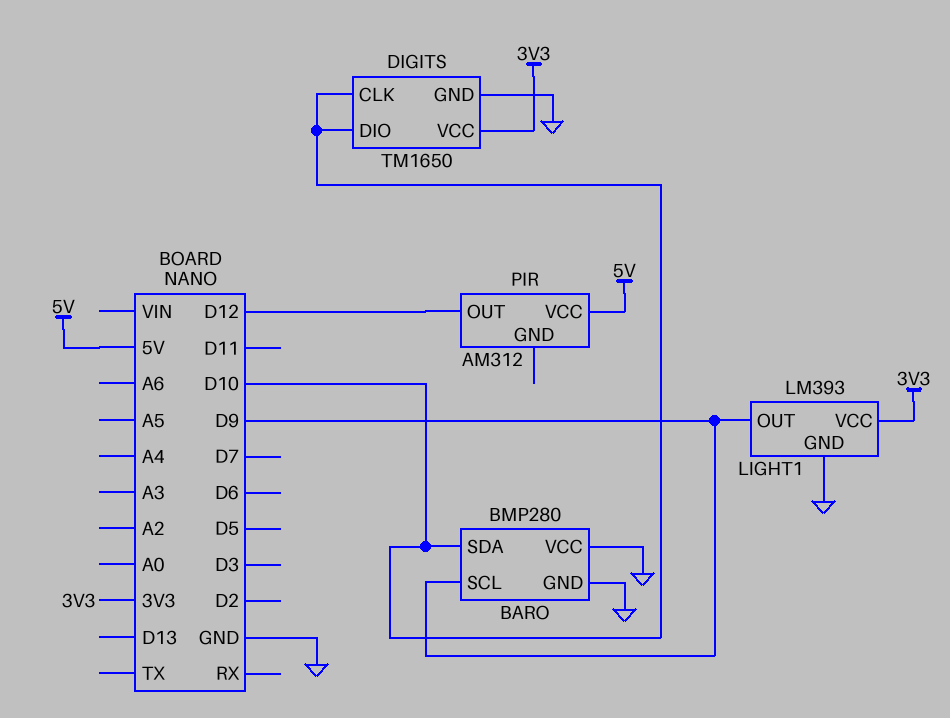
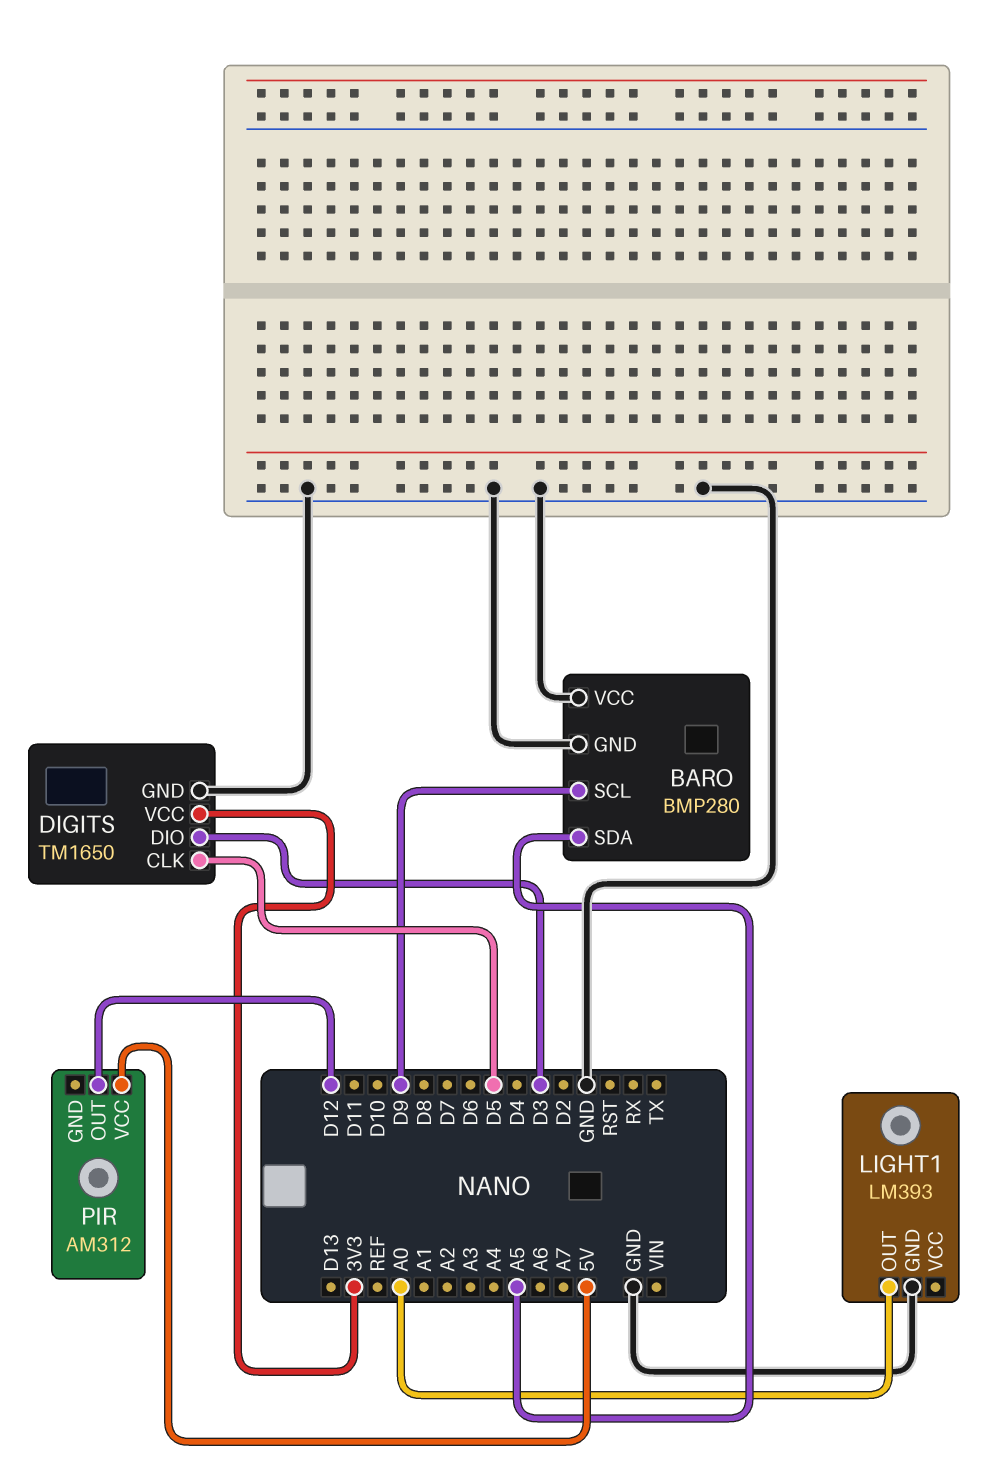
BARO pin SDA: D10 -> A5
DIGITS pin CLK: D10 -> D5
DIGITS pin DIO: D10 -> D3
LIGHT1 pin OUT: D9 -> A0
LIGHT1 pin VCC: 3V3 -> none

